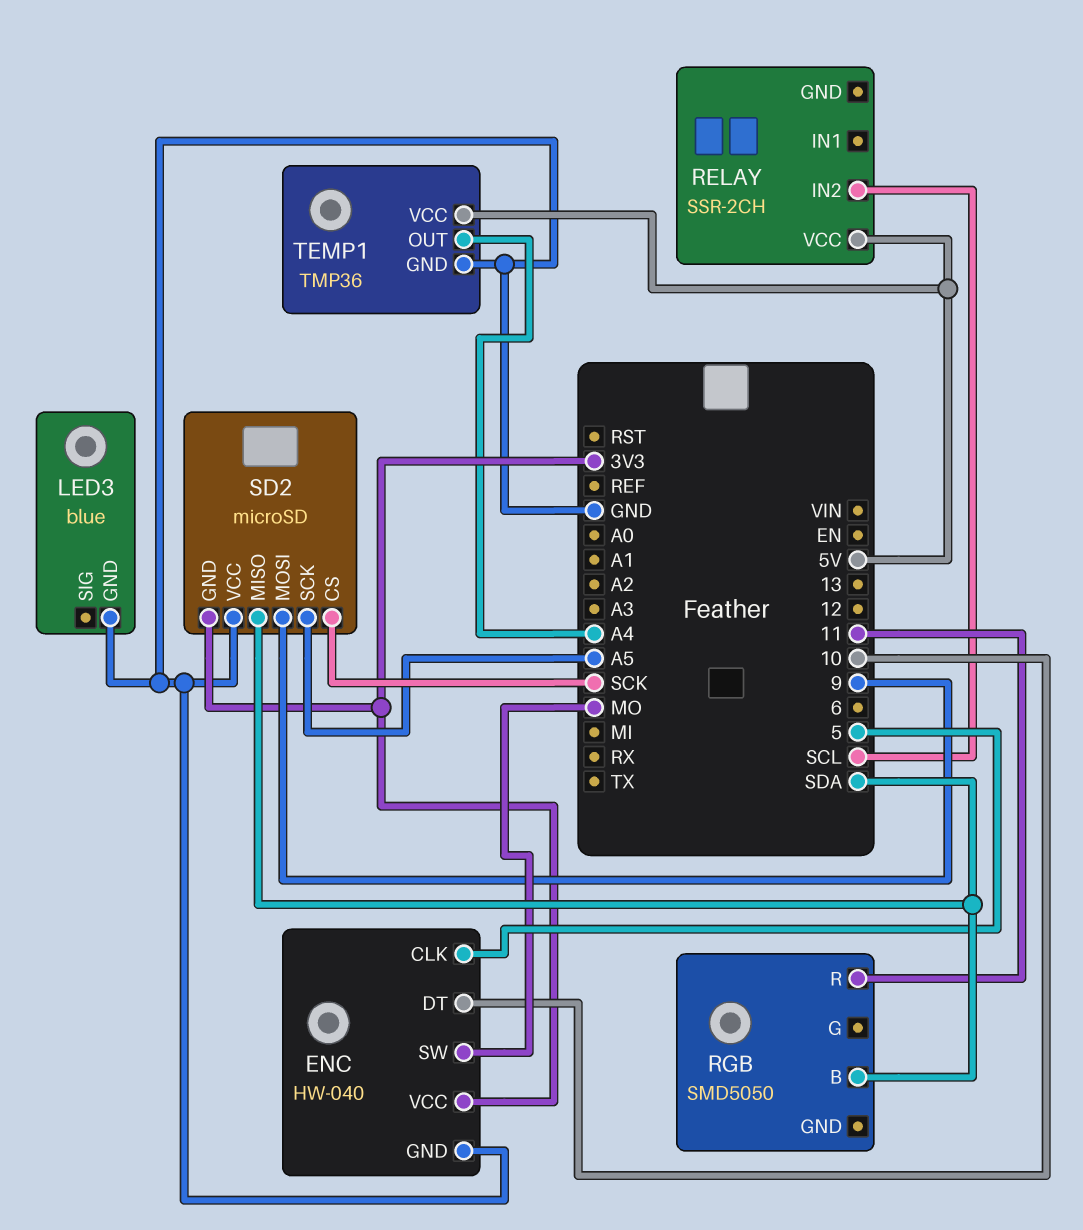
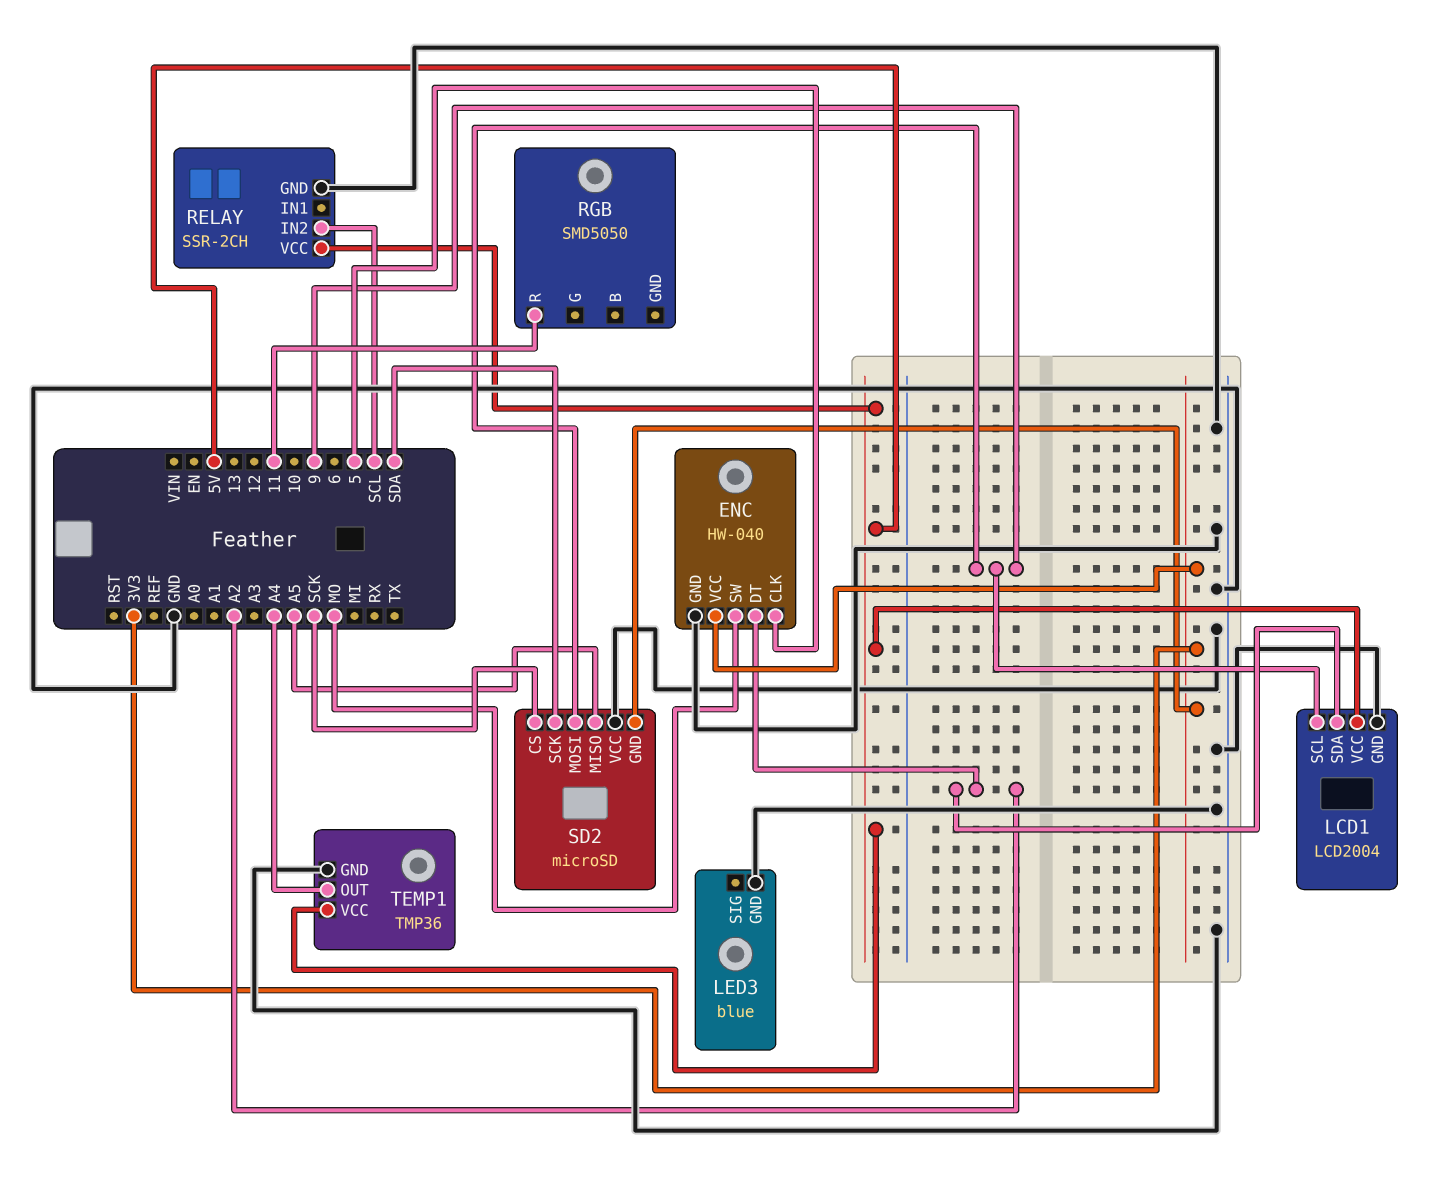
ENC pin DT: 10 -> A2
LCD1: none -> LCD2004
LCD1 pin GND: none -> GND
LCD1 pin SCL: none -> 9
LCD1 pin SDA: none -> A2
LCD1 pin VCC: none -> 5V
RELAY pin GND: none -> GND
RGB pin B: SDA -> none
SD2 pin MISO: SDA -> A5
SD2 pin SCK: A5 -> SDA

